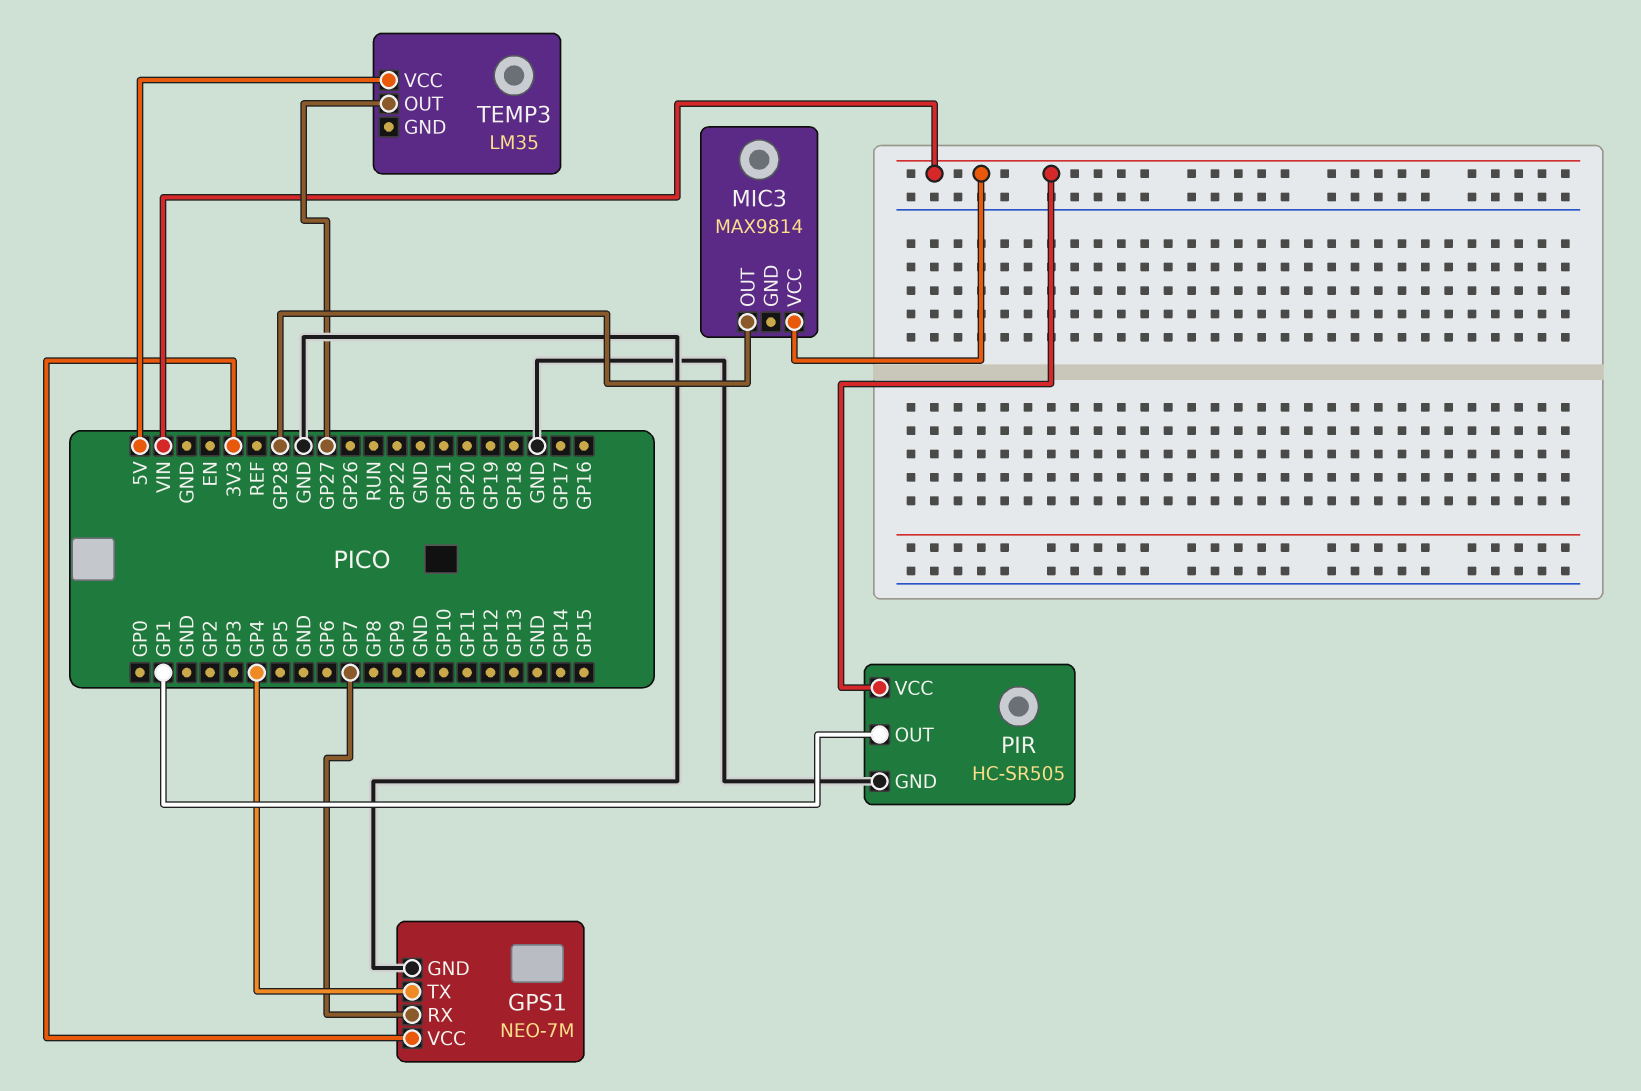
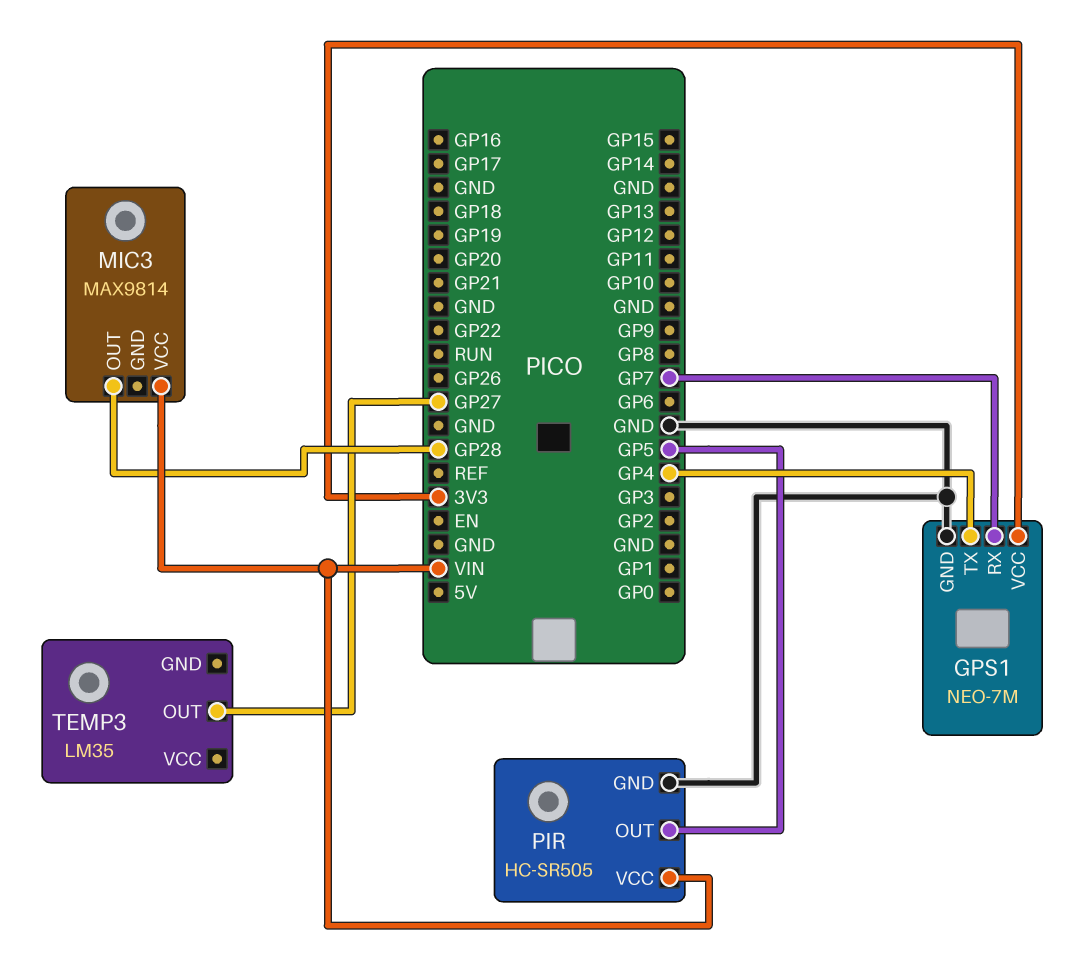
PIR pin OUT: GP1 -> GP5
TEMP3 pin VCC: 5V -> none

